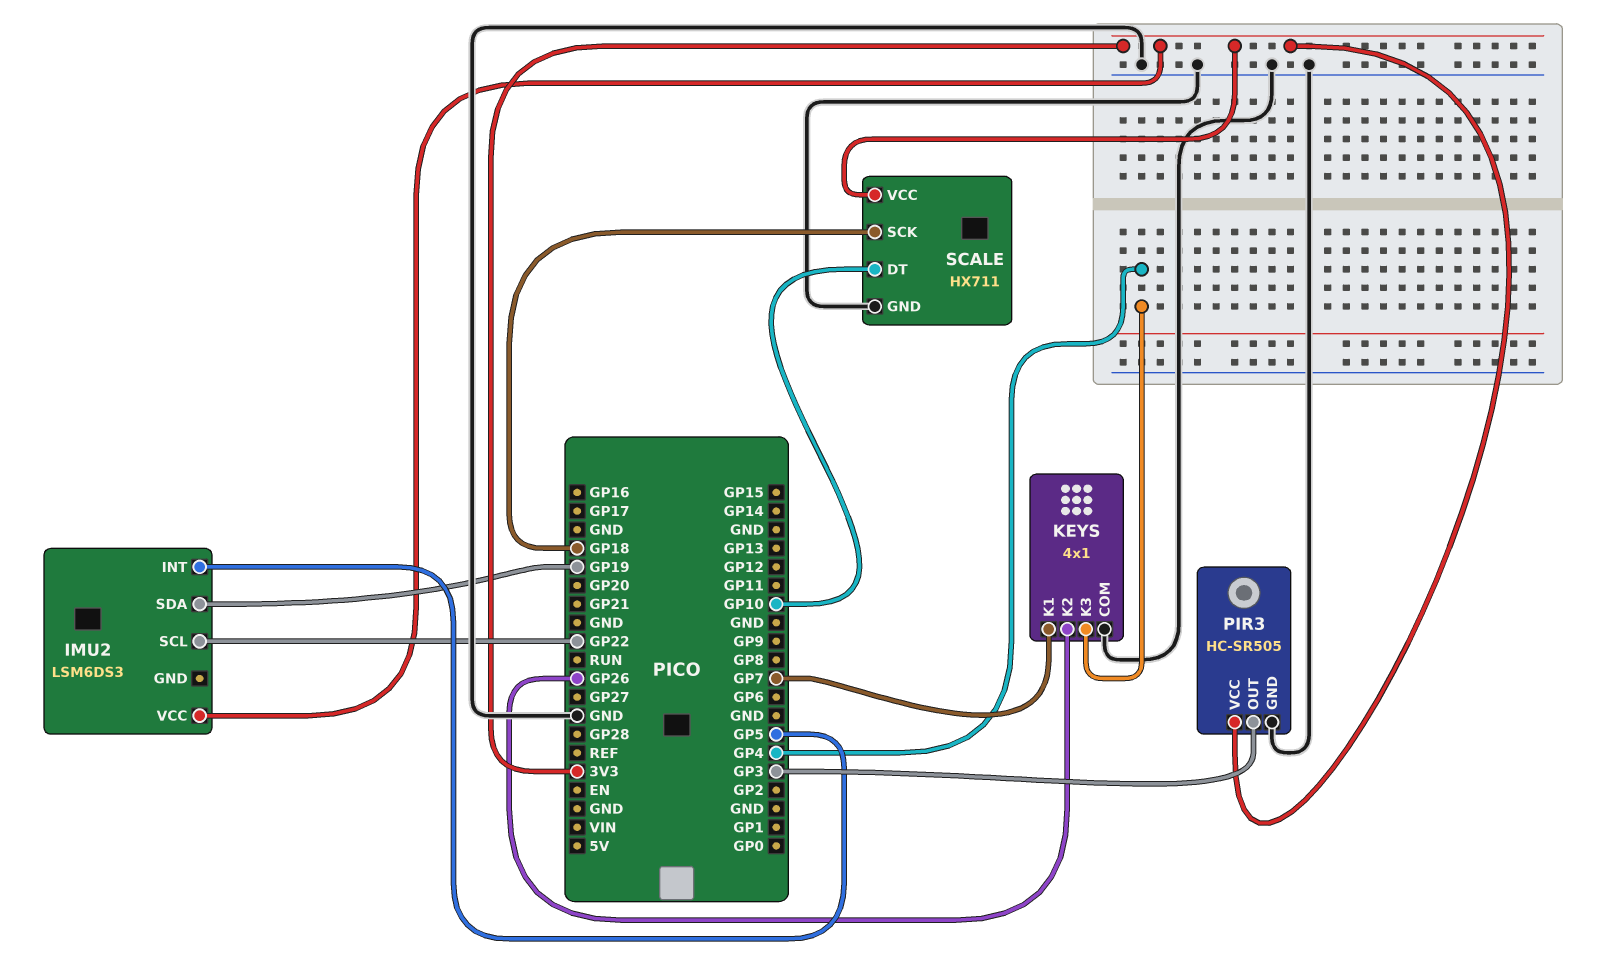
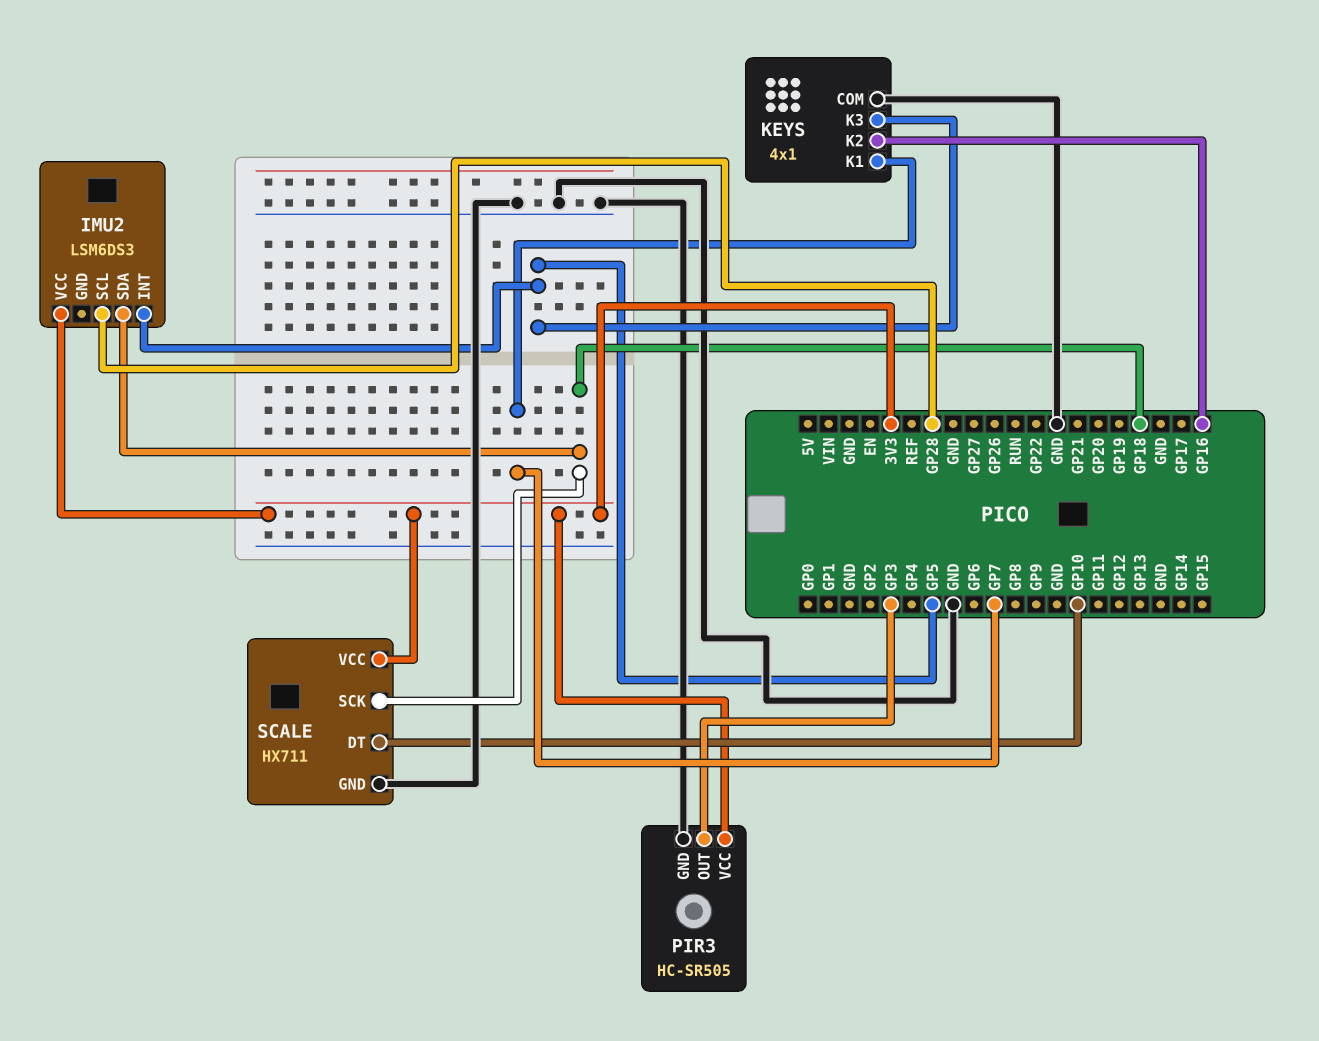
IMU2 pin SCL: GP22 -> GP28
IMU2 pin SDA: GP19 -> GP18
KEYS pin K2: GP26 -> GP16
KEYS pin K3: GP4 -> GP5

